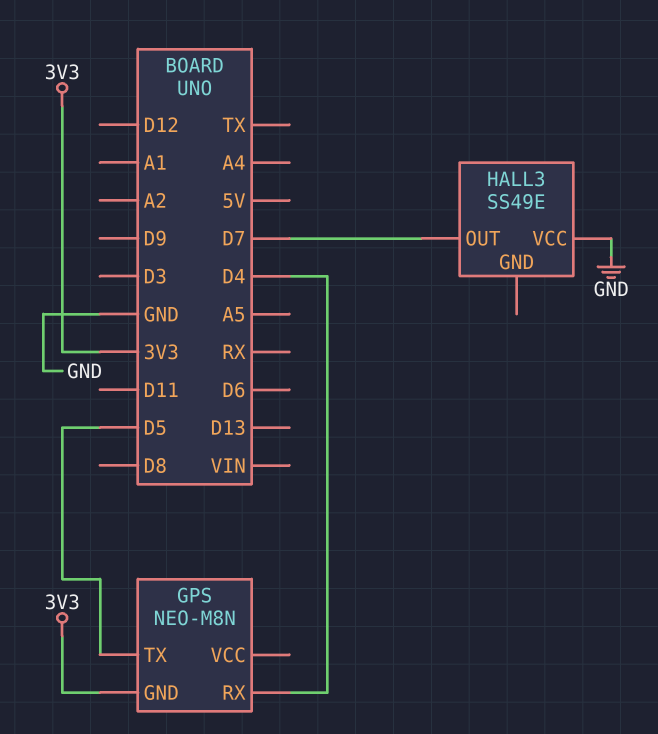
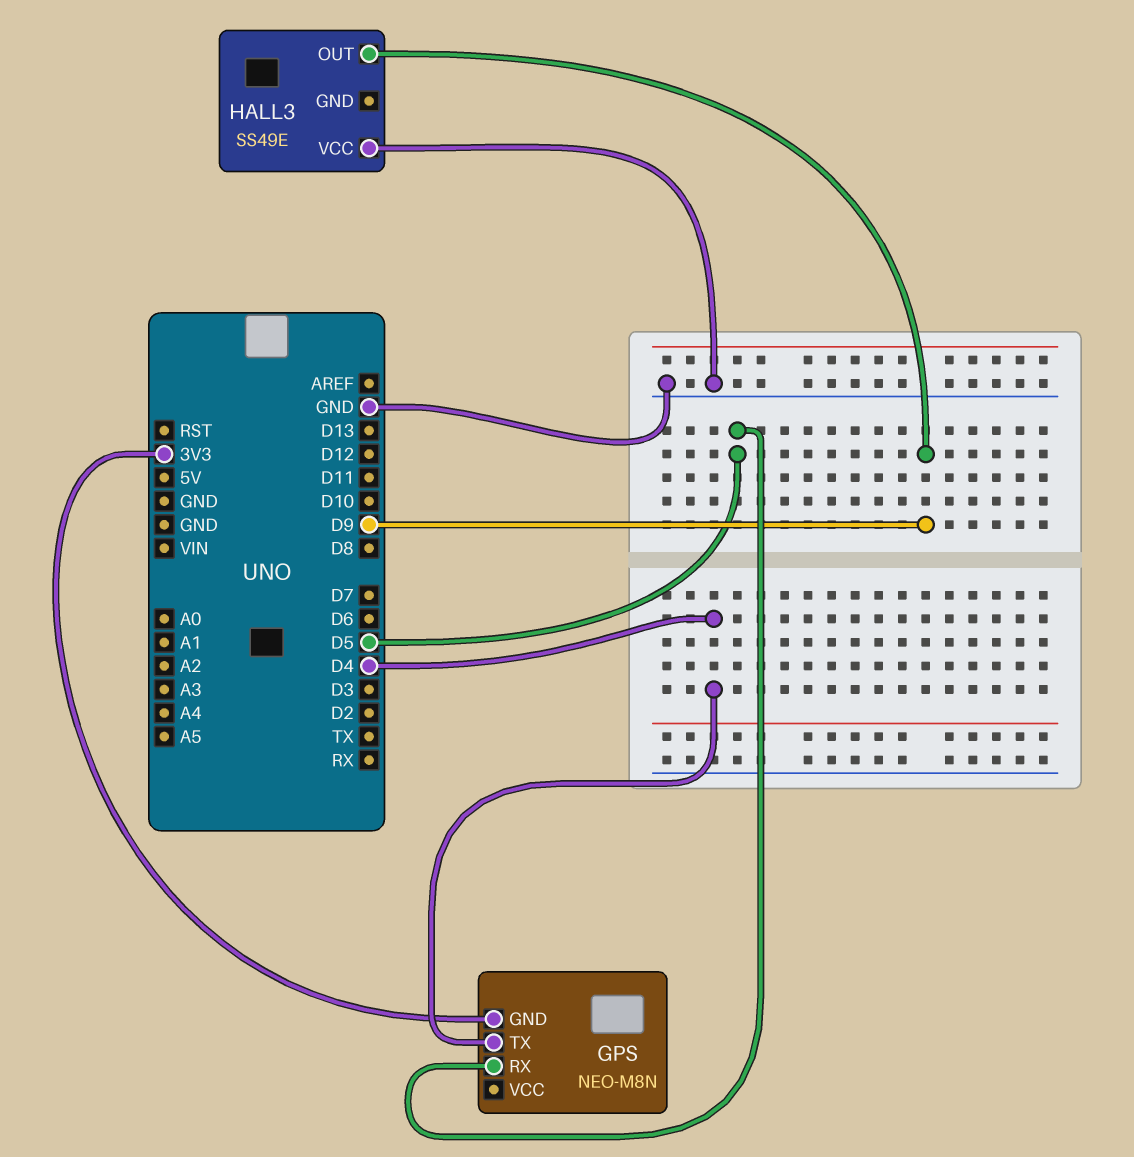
GPS pin RX: D4 -> D5
GPS pin TX: D5 -> D4
HALL3 pin OUT: D7 -> D9

